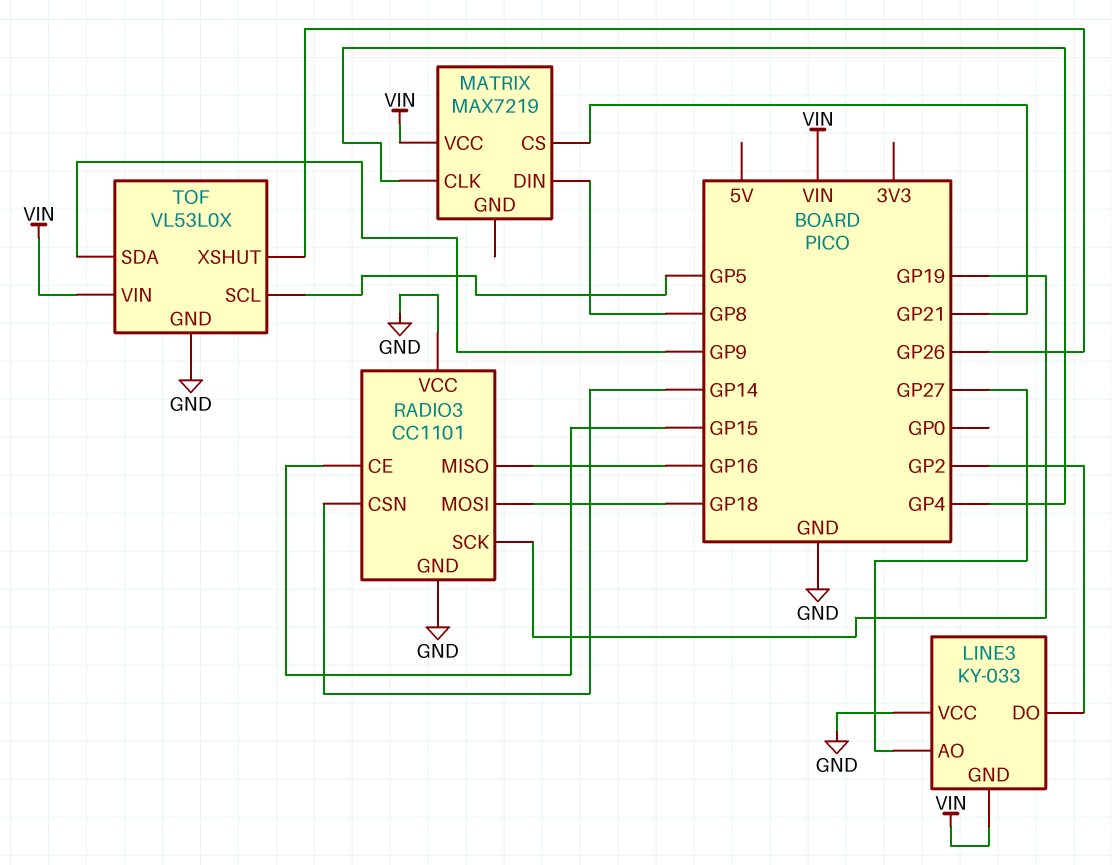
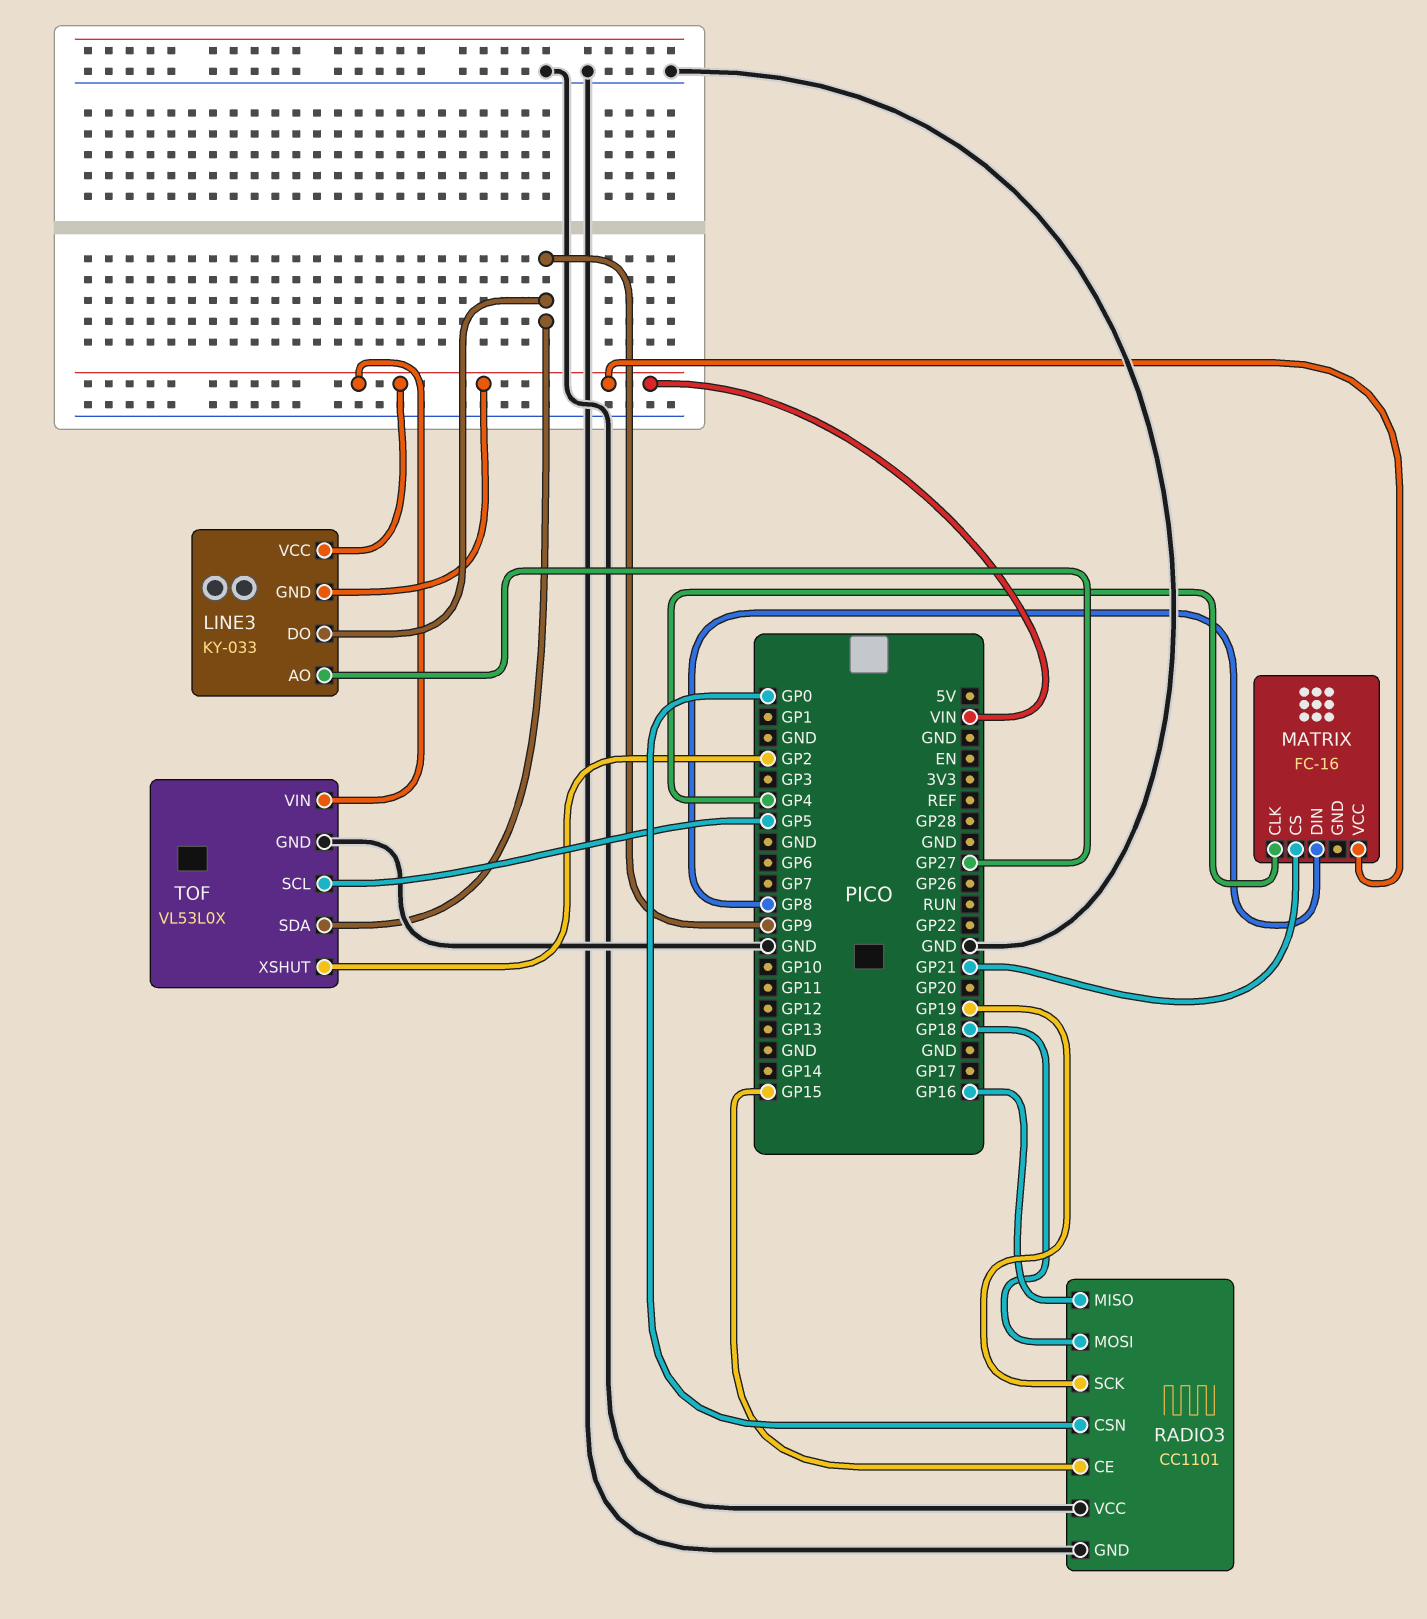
LINE3 pin DO: GP2 -> GP9
LINE3 pin VCC: GND -> VIN
MATRIX: MAX7219 -> FC-16
RADIO3 pin CSN: GP14 -> GP0
TOF pin XSHUT: GP26 -> GP2

